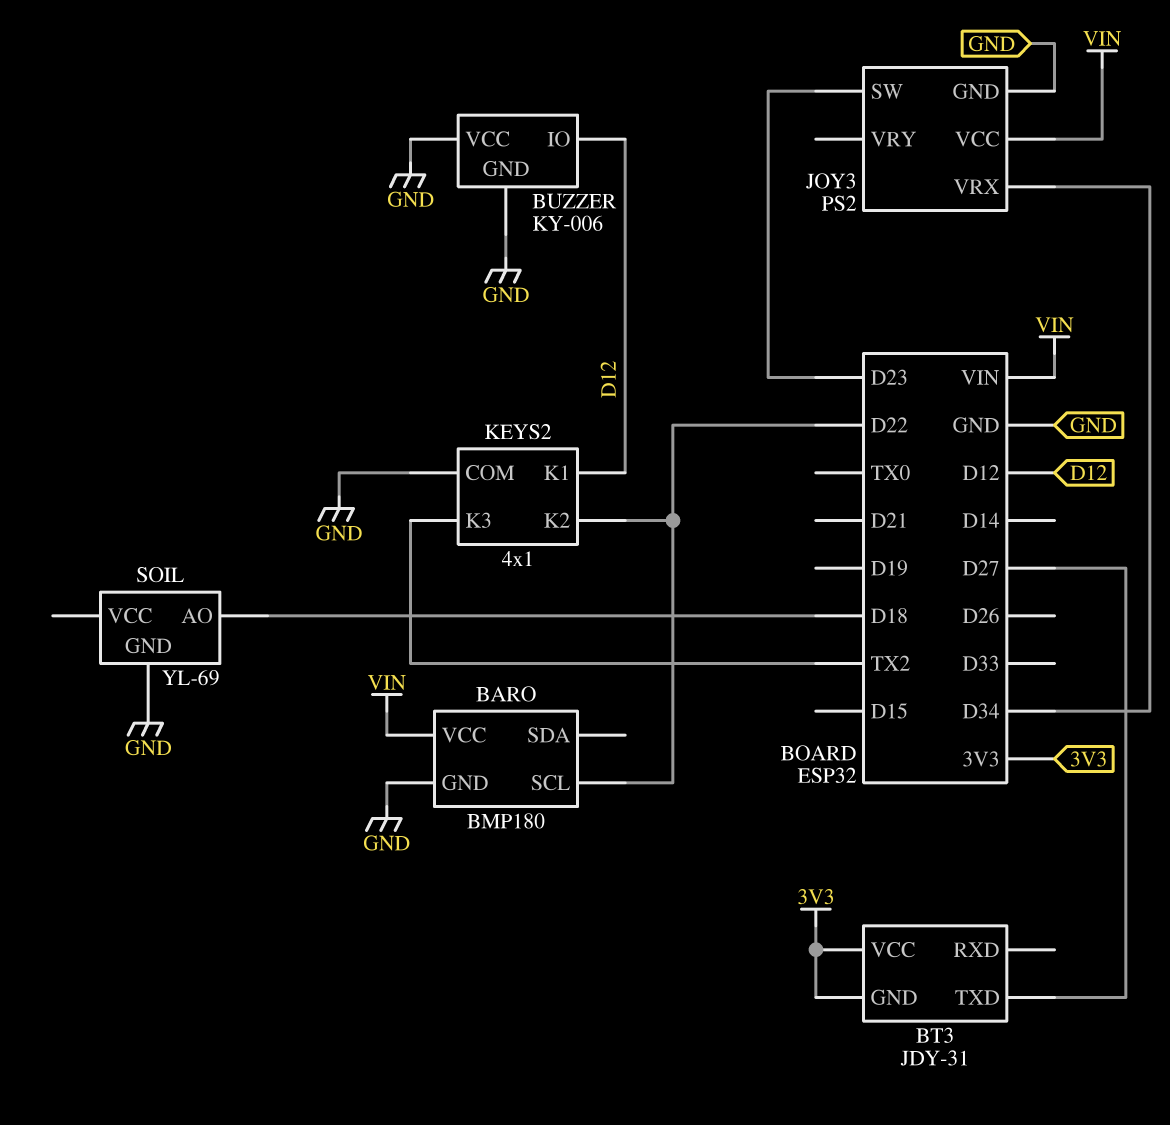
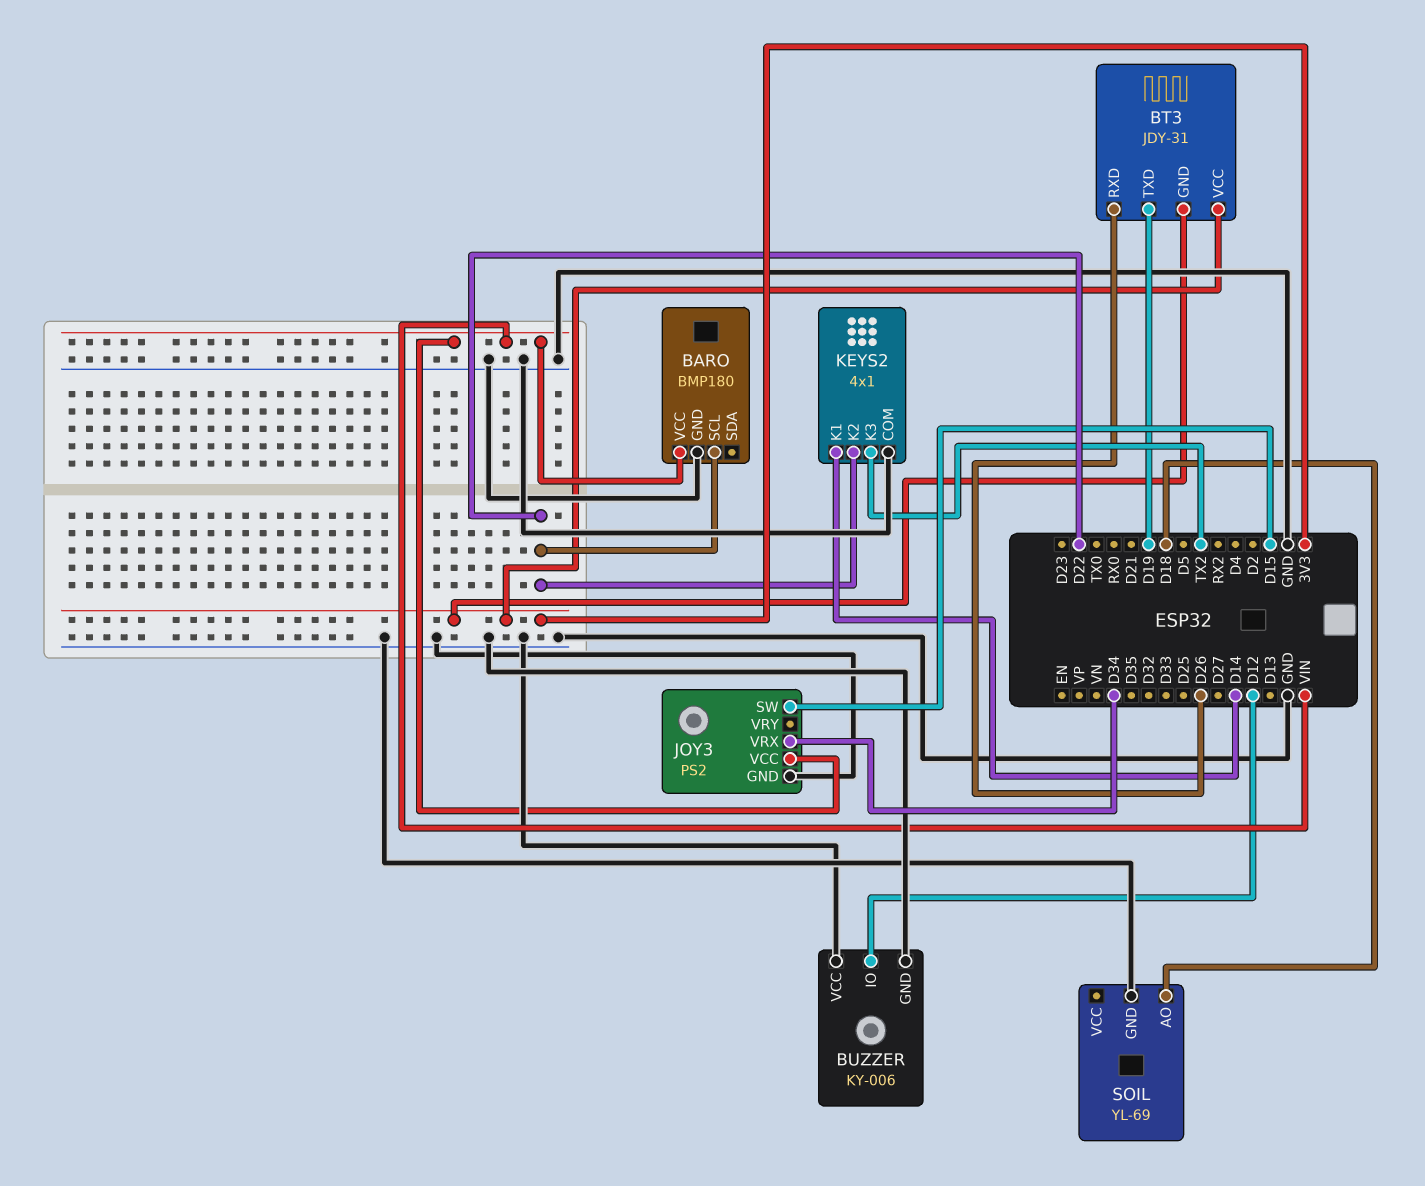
BT3 pin RXD: none -> D26
BT3 pin TXD: D27 -> D19
JOY3 pin SW: D23 -> D15
KEYS2 pin K1: D12 -> D14

